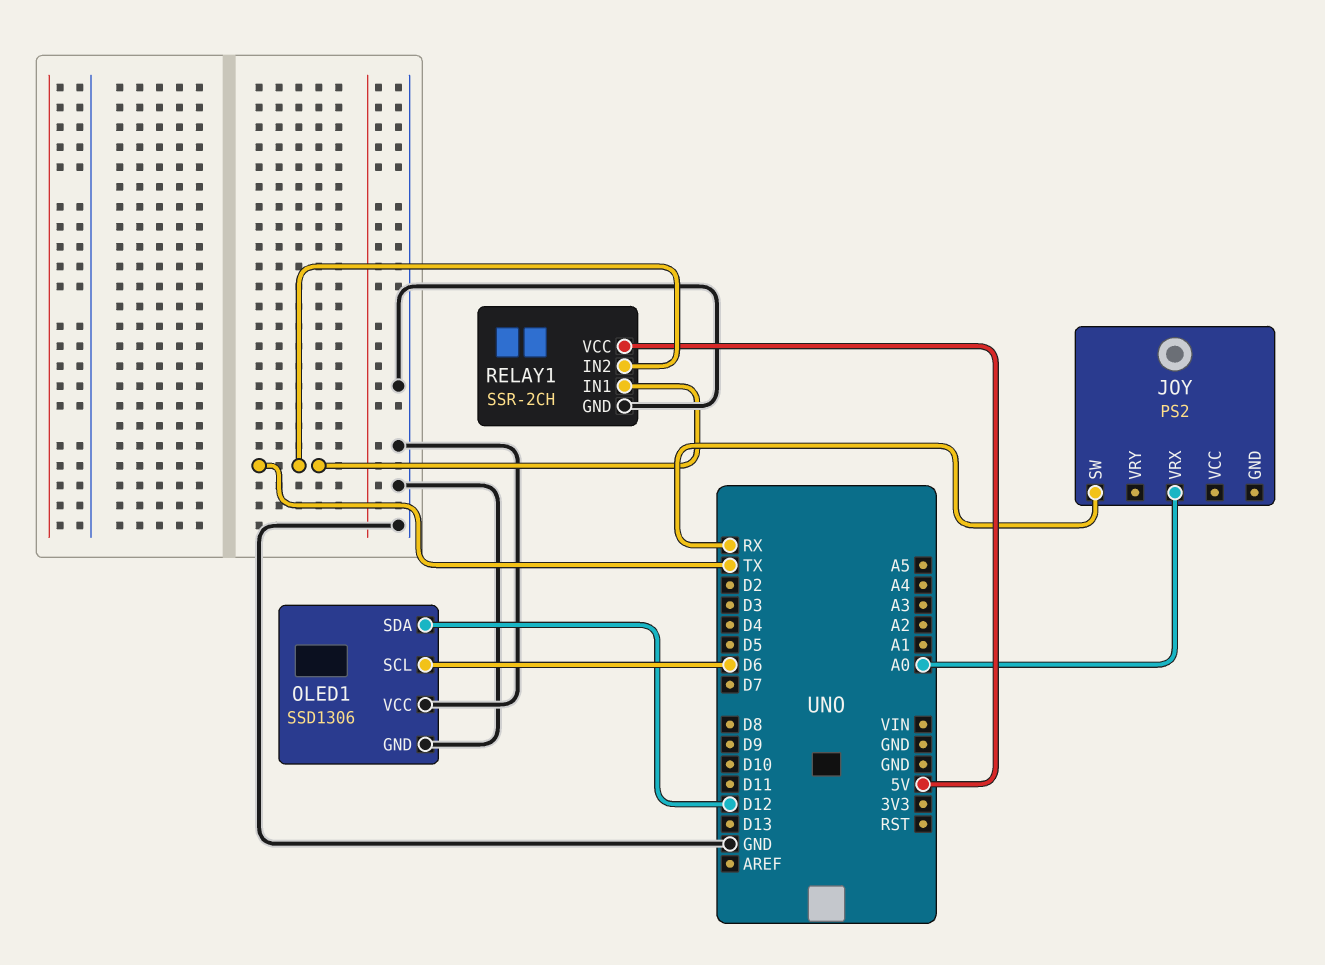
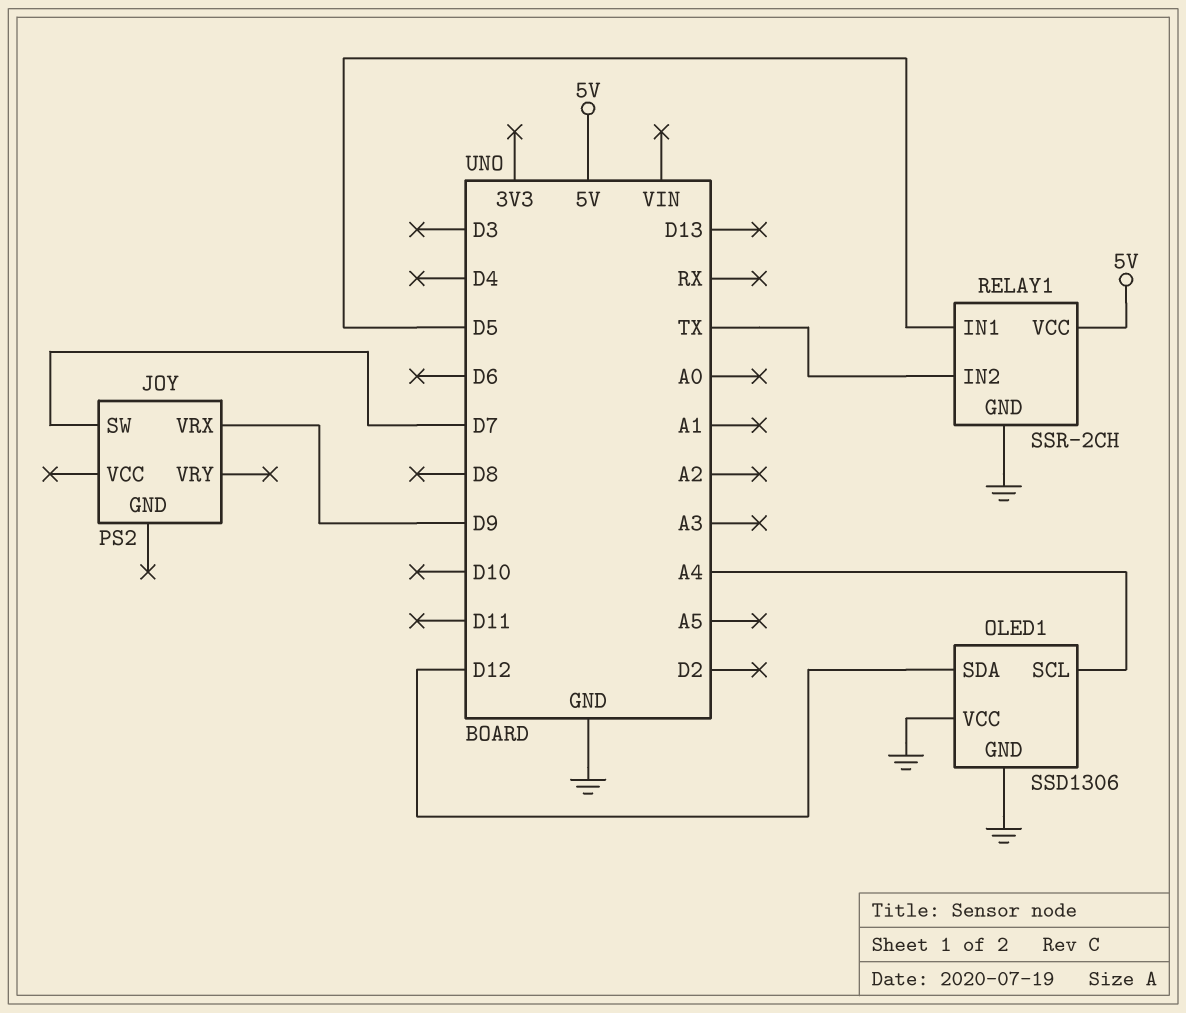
JOY pin SW: RX -> D7
JOY pin VRX: A0 -> D9
OLED1 pin SCL: D6 -> A4
RELAY1 pin IN1: TX -> D5

